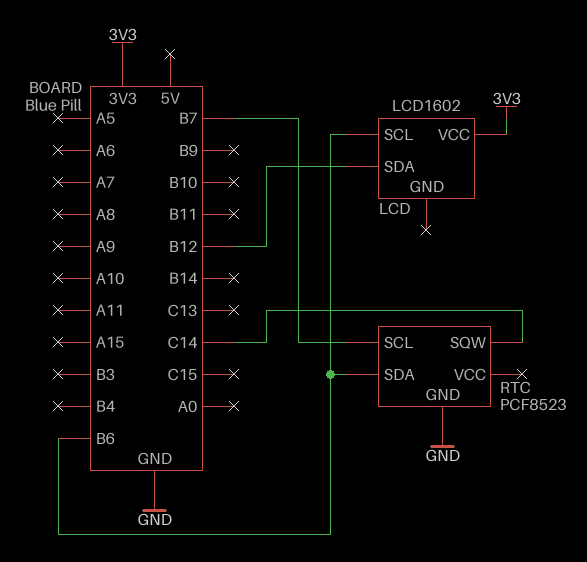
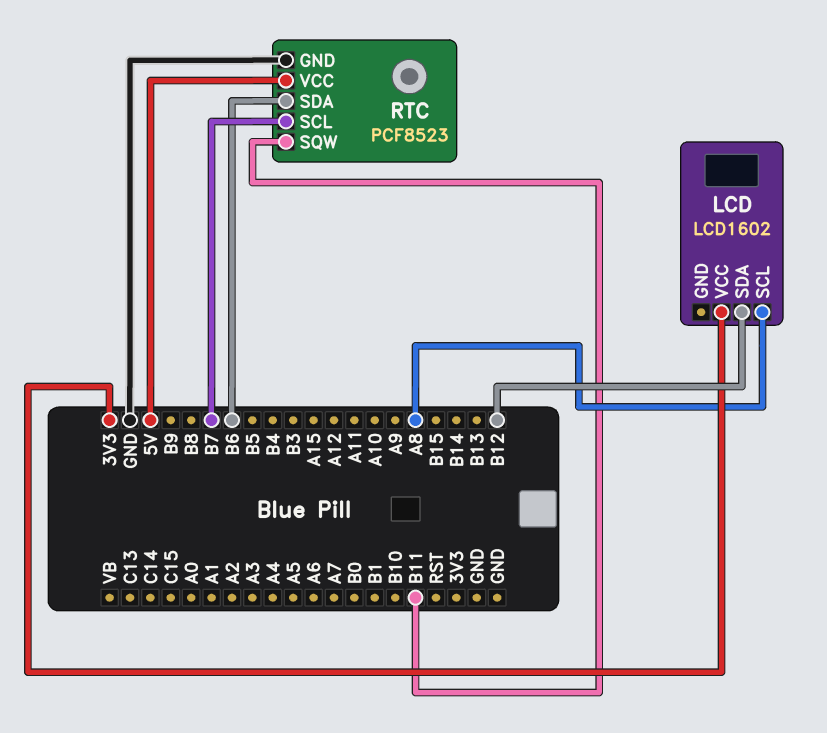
LCD pin SCL: B6 -> A8
RTC pin SQW: C14 -> B11
RTC pin VCC: none -> 5V

